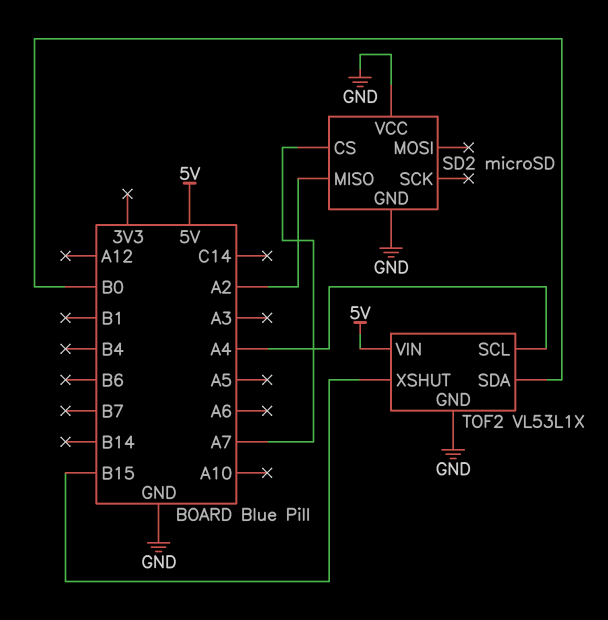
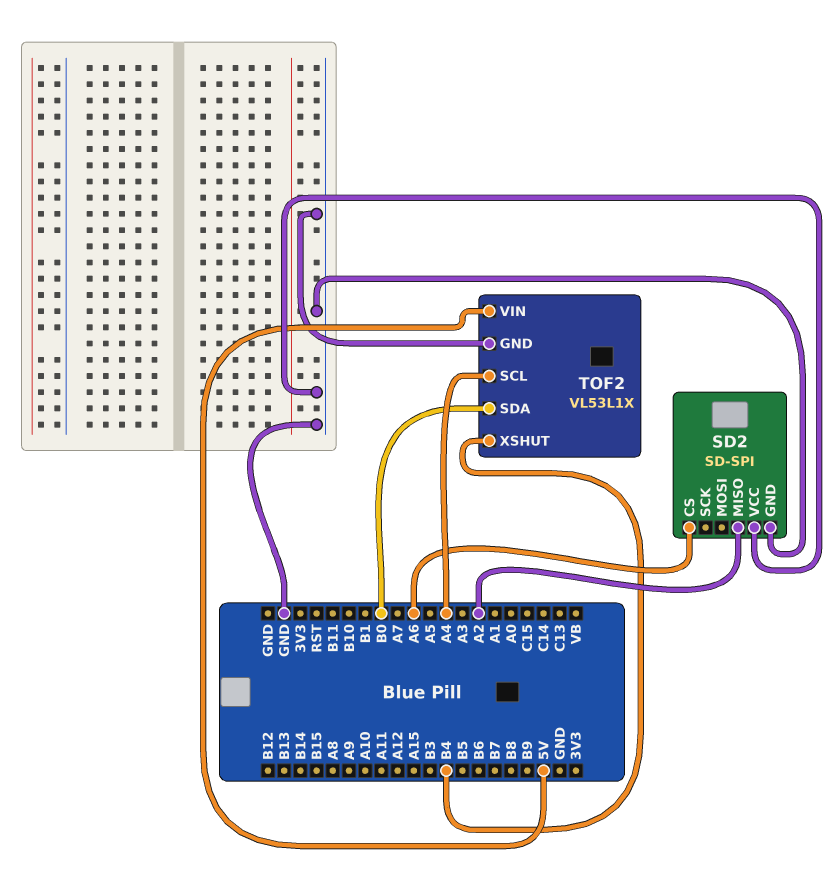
SD2: microSD -> SD-SPI
SD2 pin CS: A7 -> A6
TOF2 pin XSHUT: B15 -> B4

